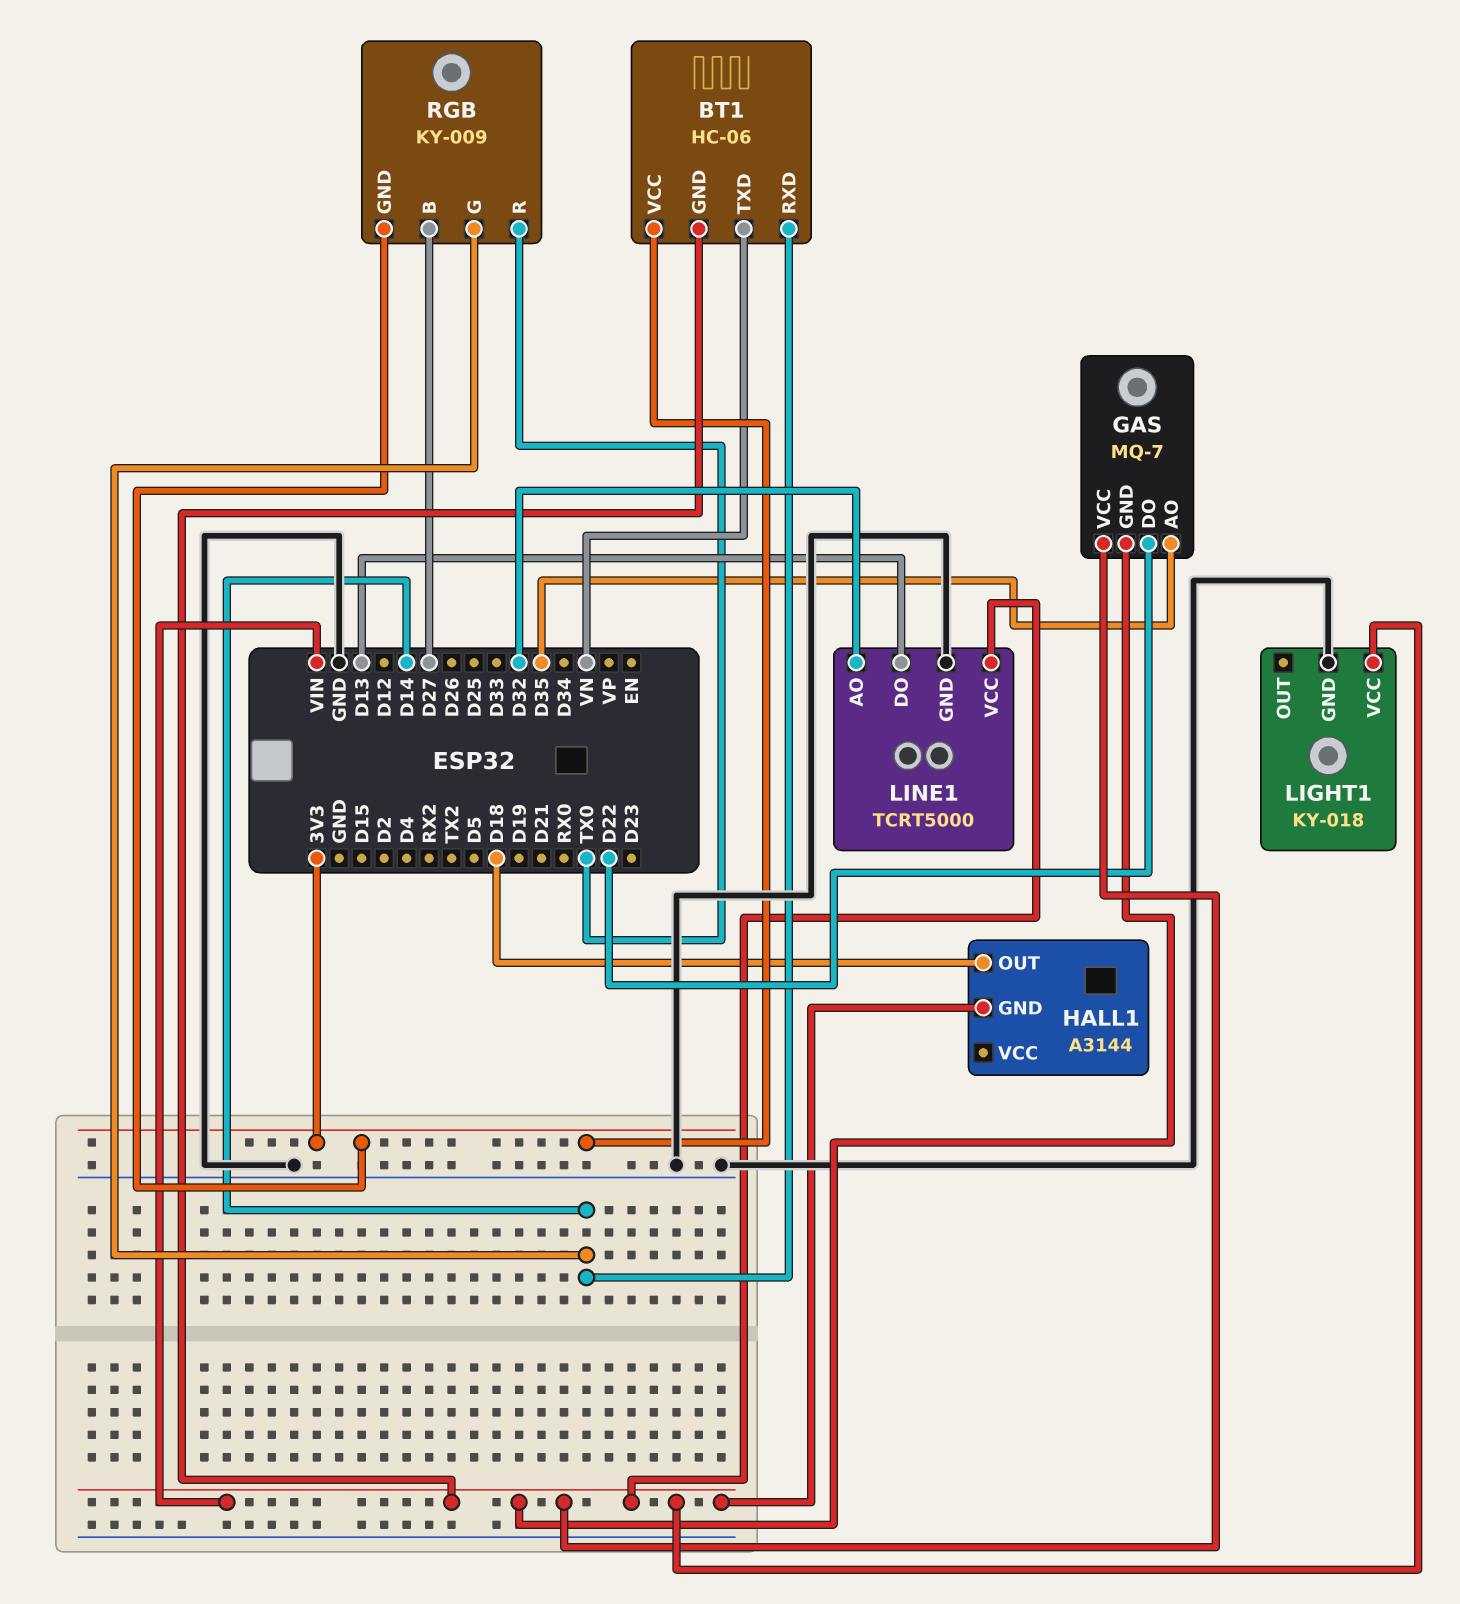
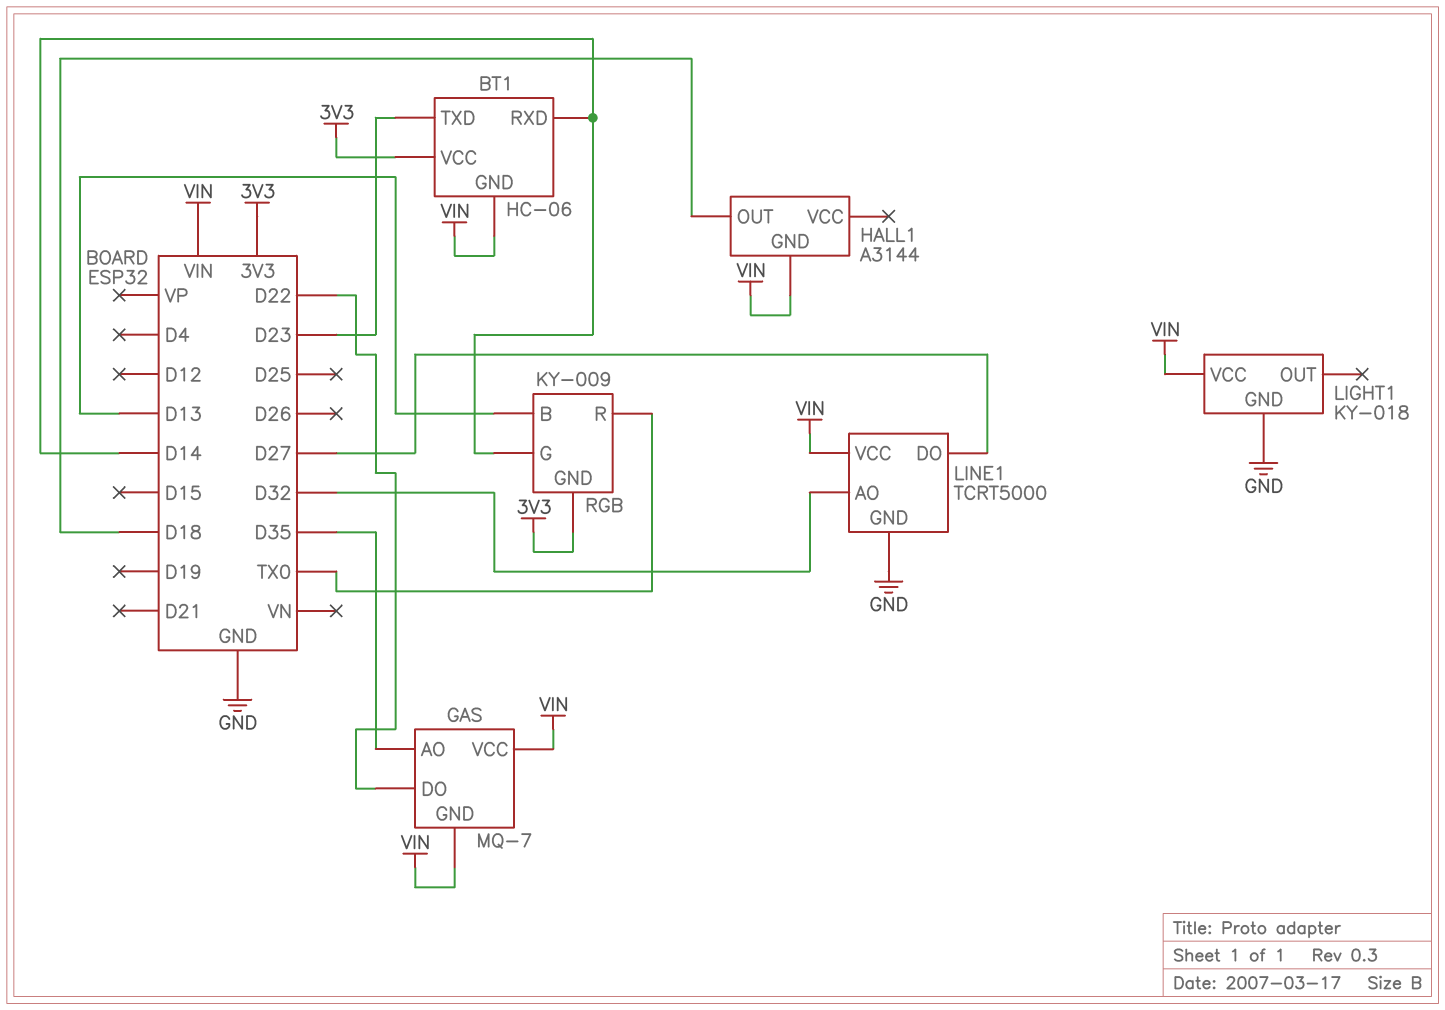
BT1 pin TXD: VN -> D23
LINE1 pin DO: D13 -> D27
RGB pin B: D27 -> D13

